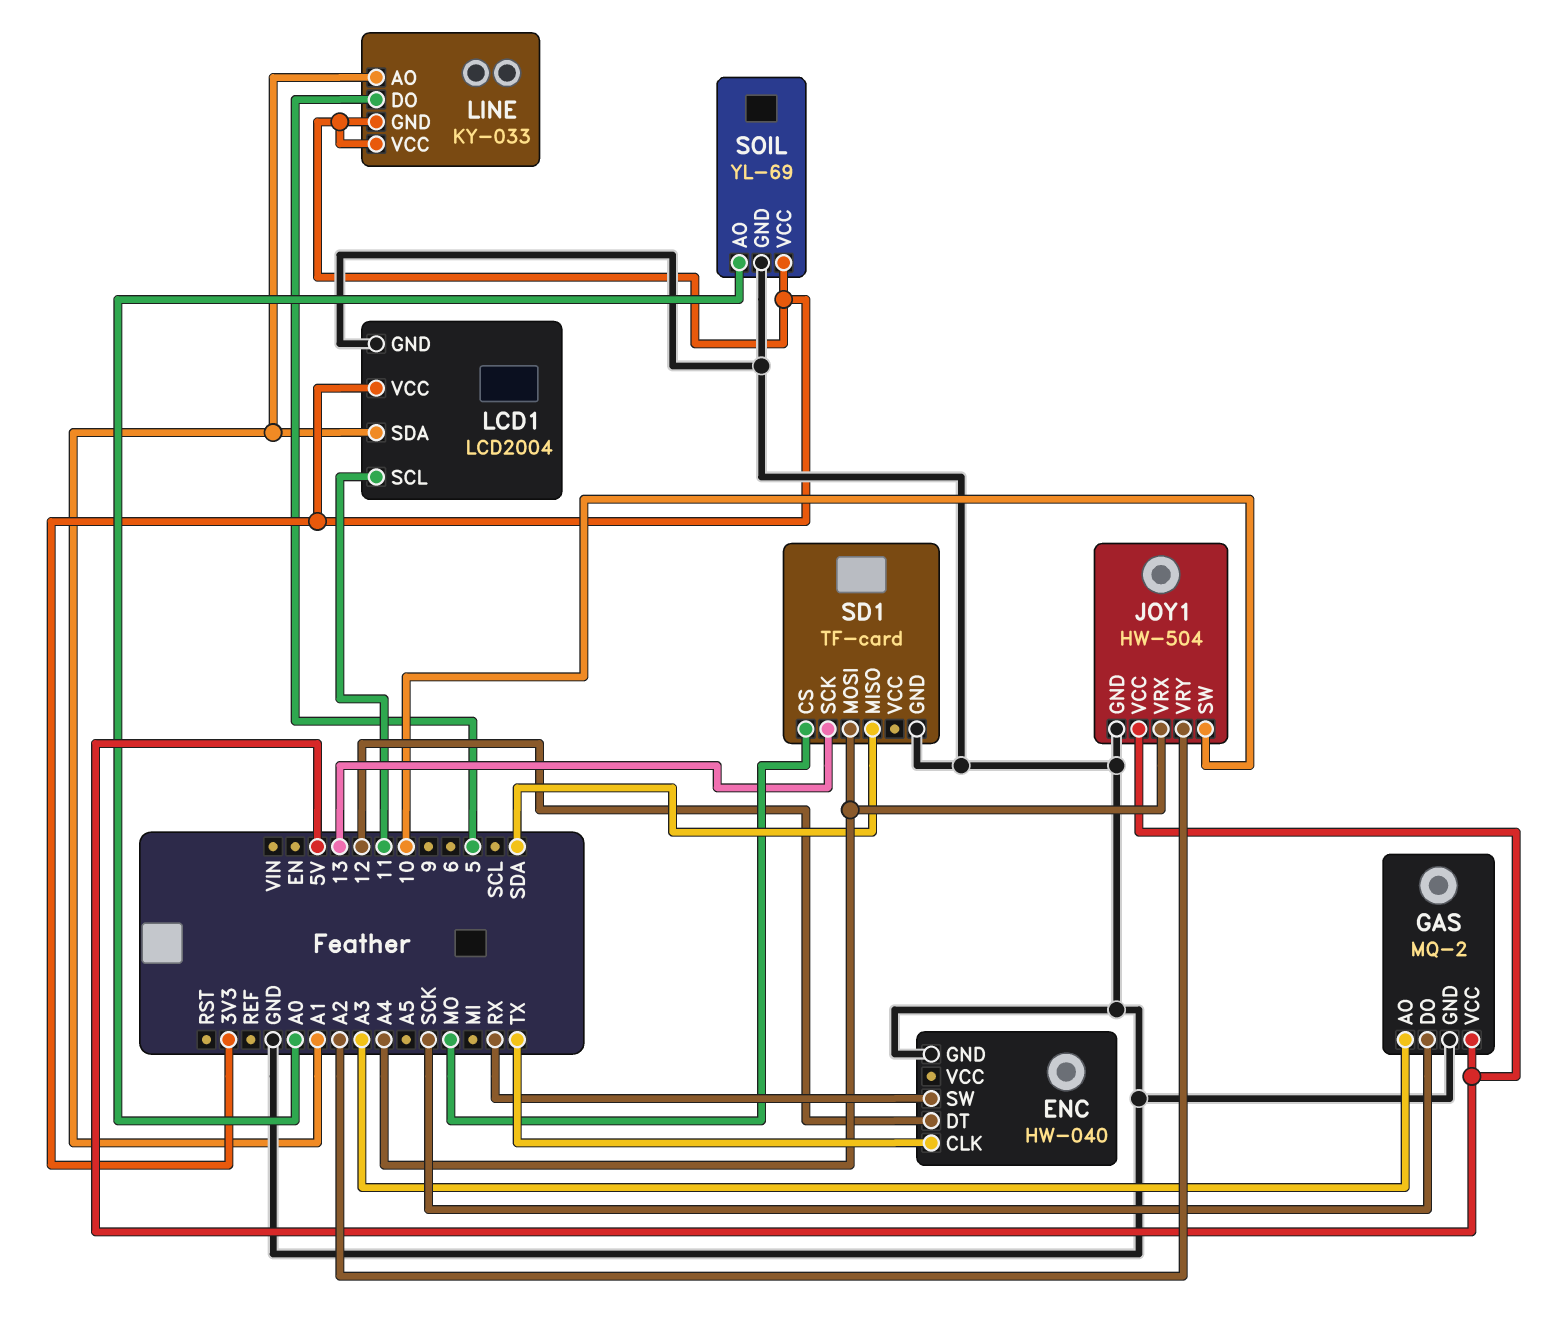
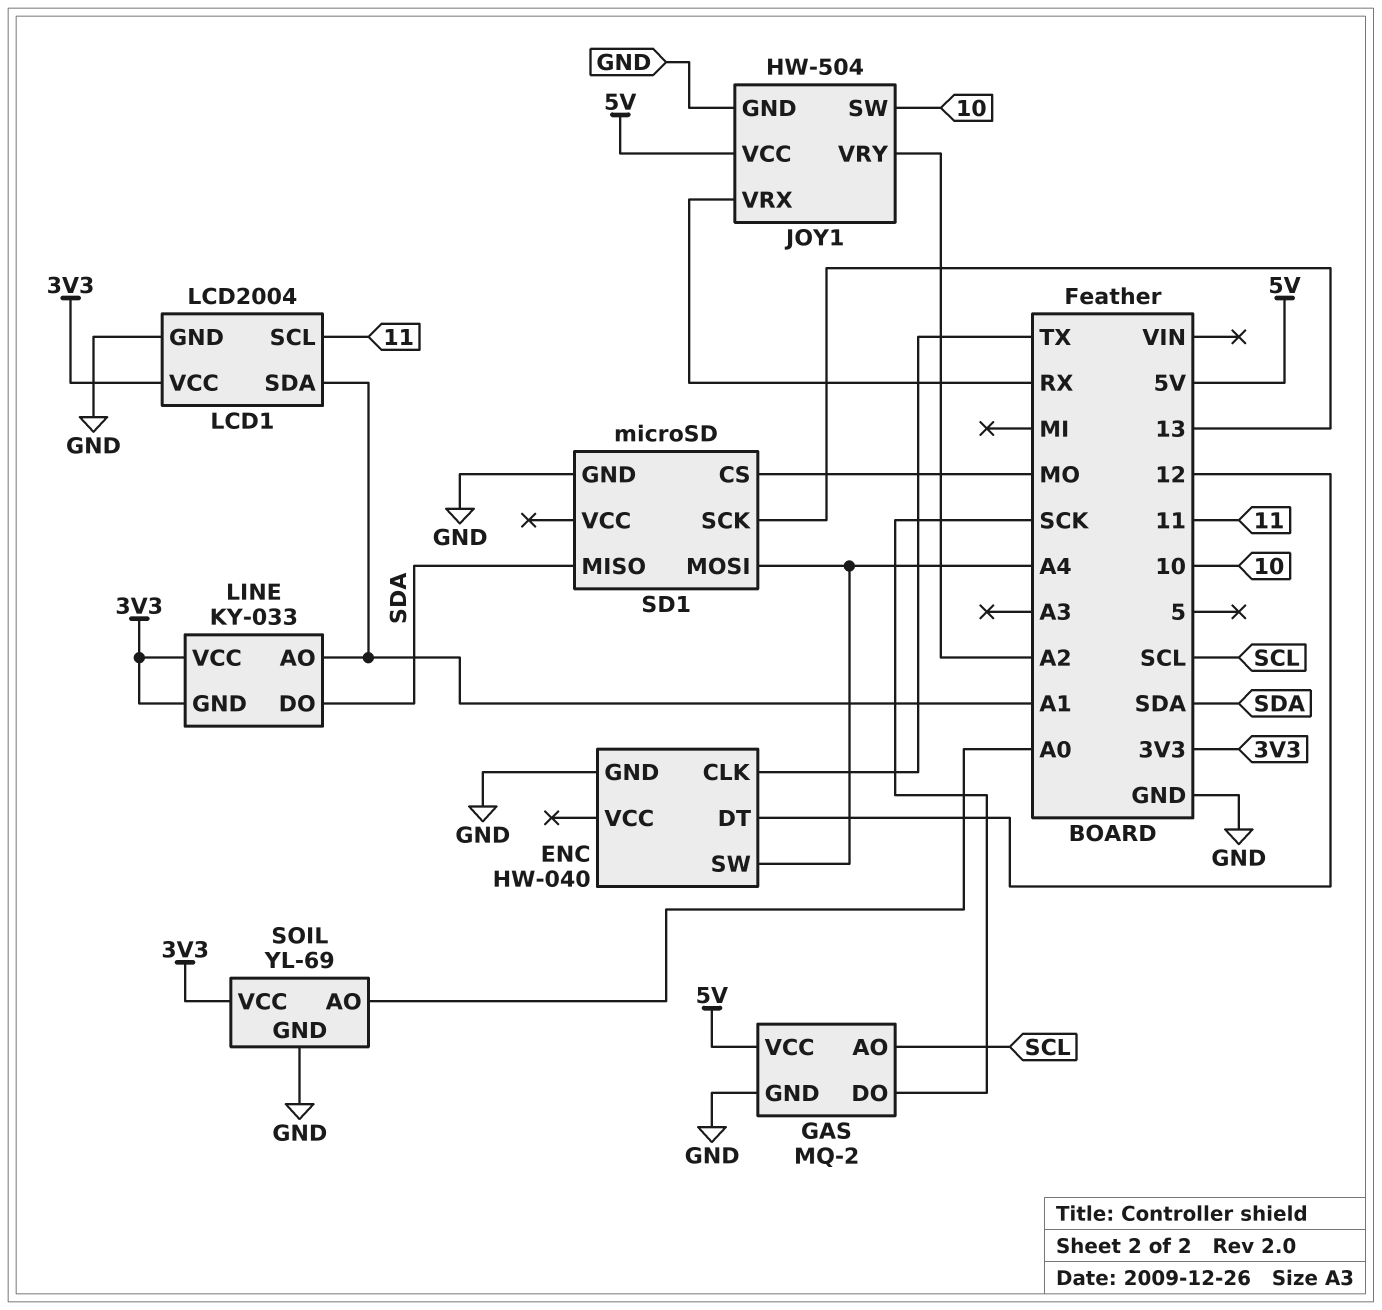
ENC pin SW: RX -> A4
GAS pin AO: A3 -> SCL
JOY1 pin VRX: A4 -> RX
LINE pin DO: 5 -> SDA
SD1: TF-card -> microSD

